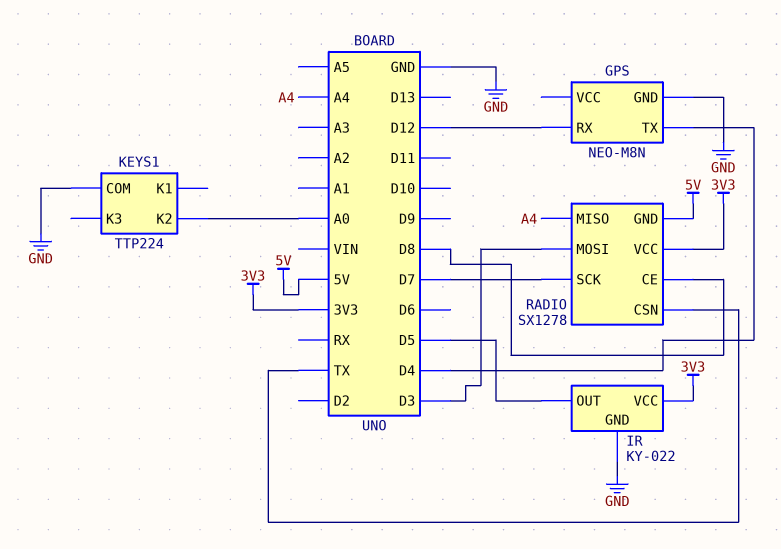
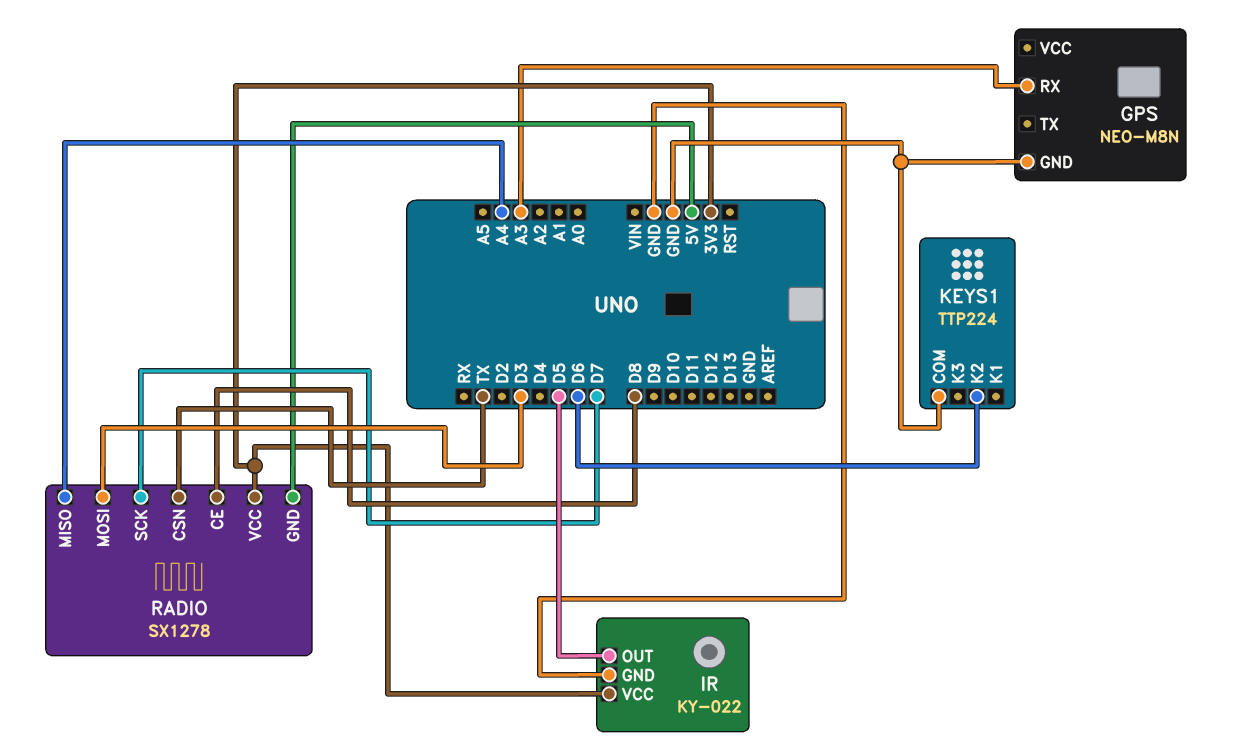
GPS pin RX: D12 -> A3
GPS pin TX: D4 -> none
KEYS1 pin K2: A0 -> D6

